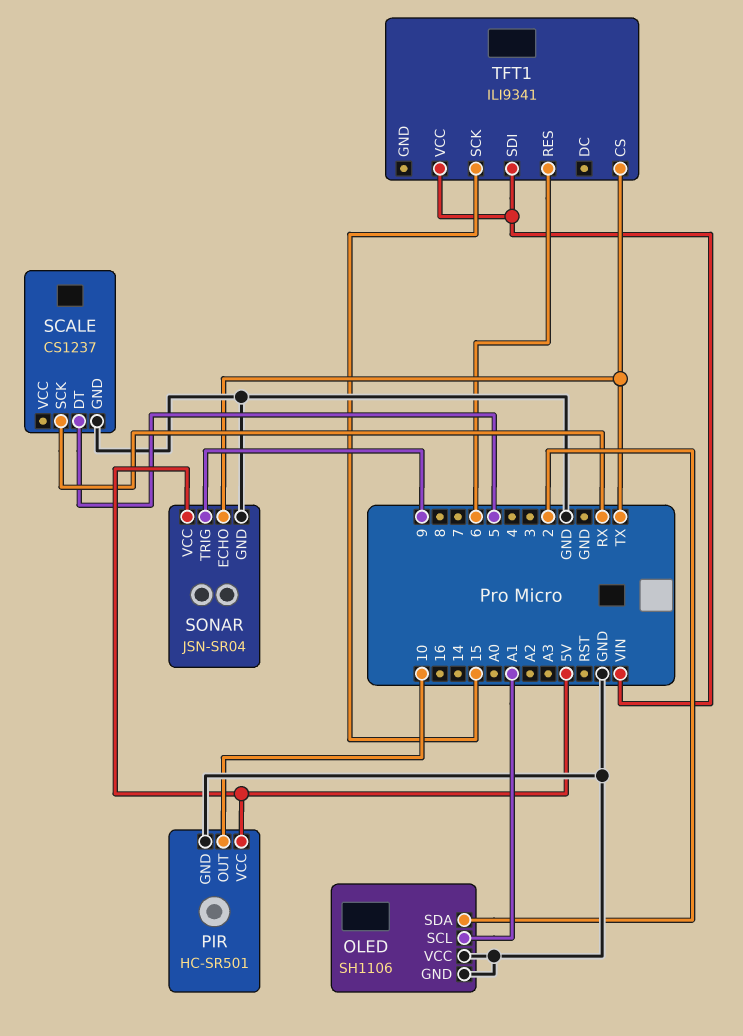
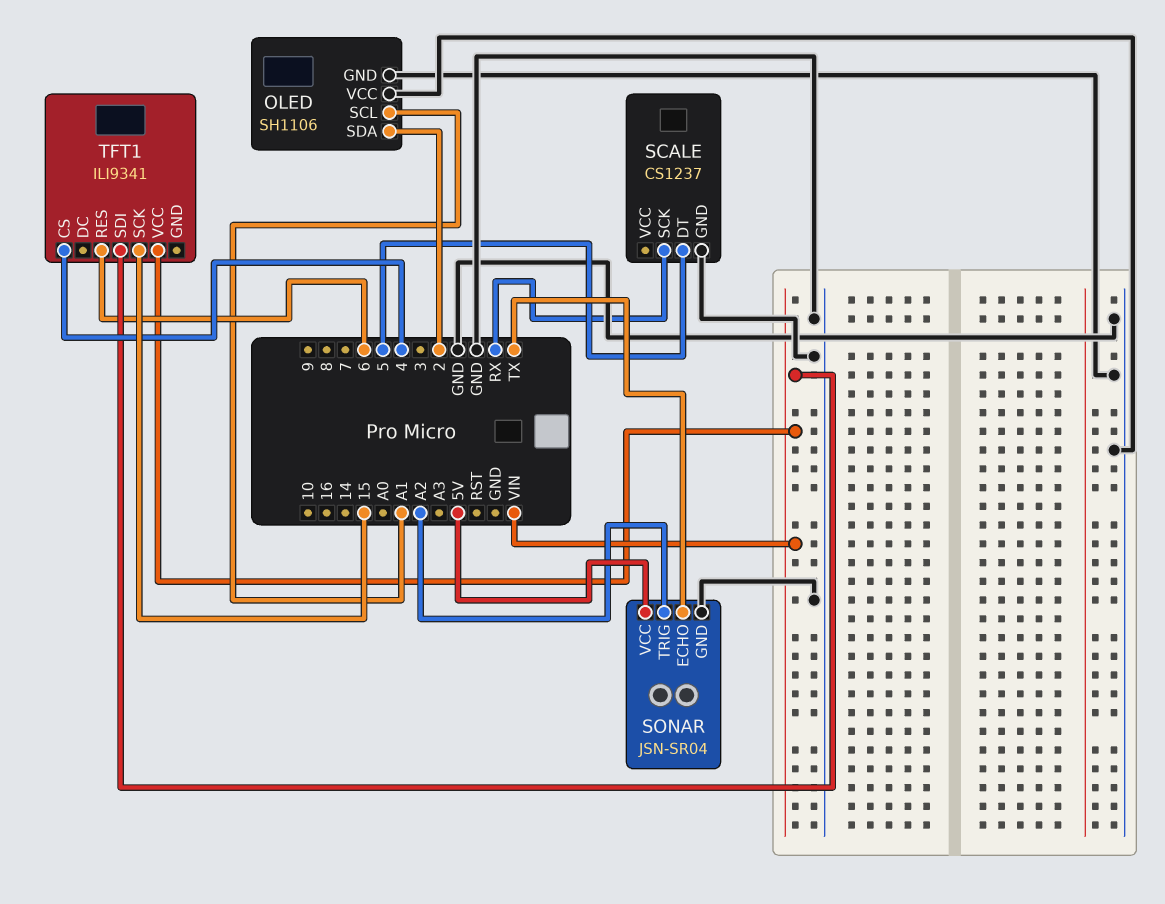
PIR: HC-SR501 -> none
PIR pin GND: GND -> none
PIR pin OUT: 10 -> none
PIR pin VCC: 5V -> none
SONAR pin TRIG: 9 -> A2
TFT1 pin CS: TX -> 4

